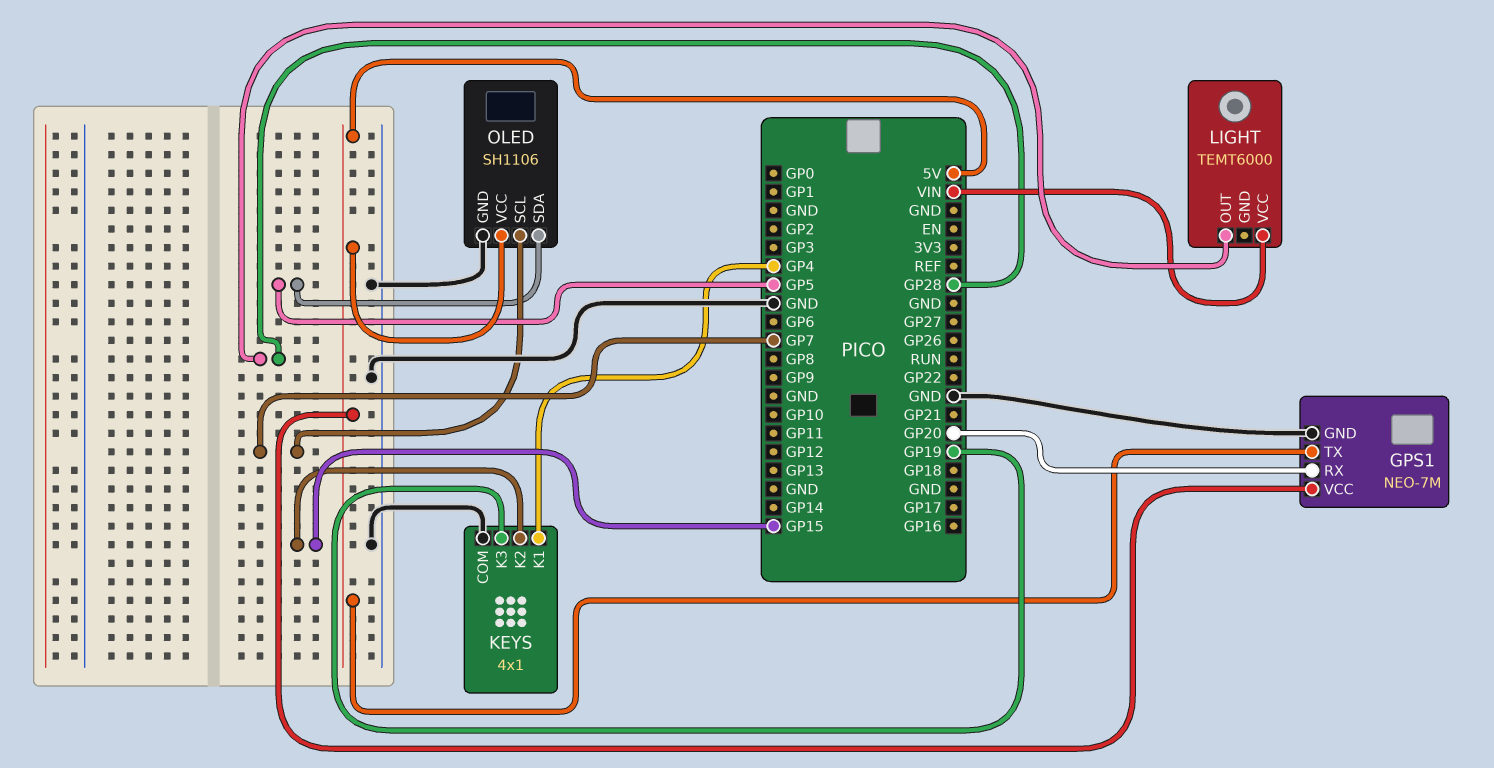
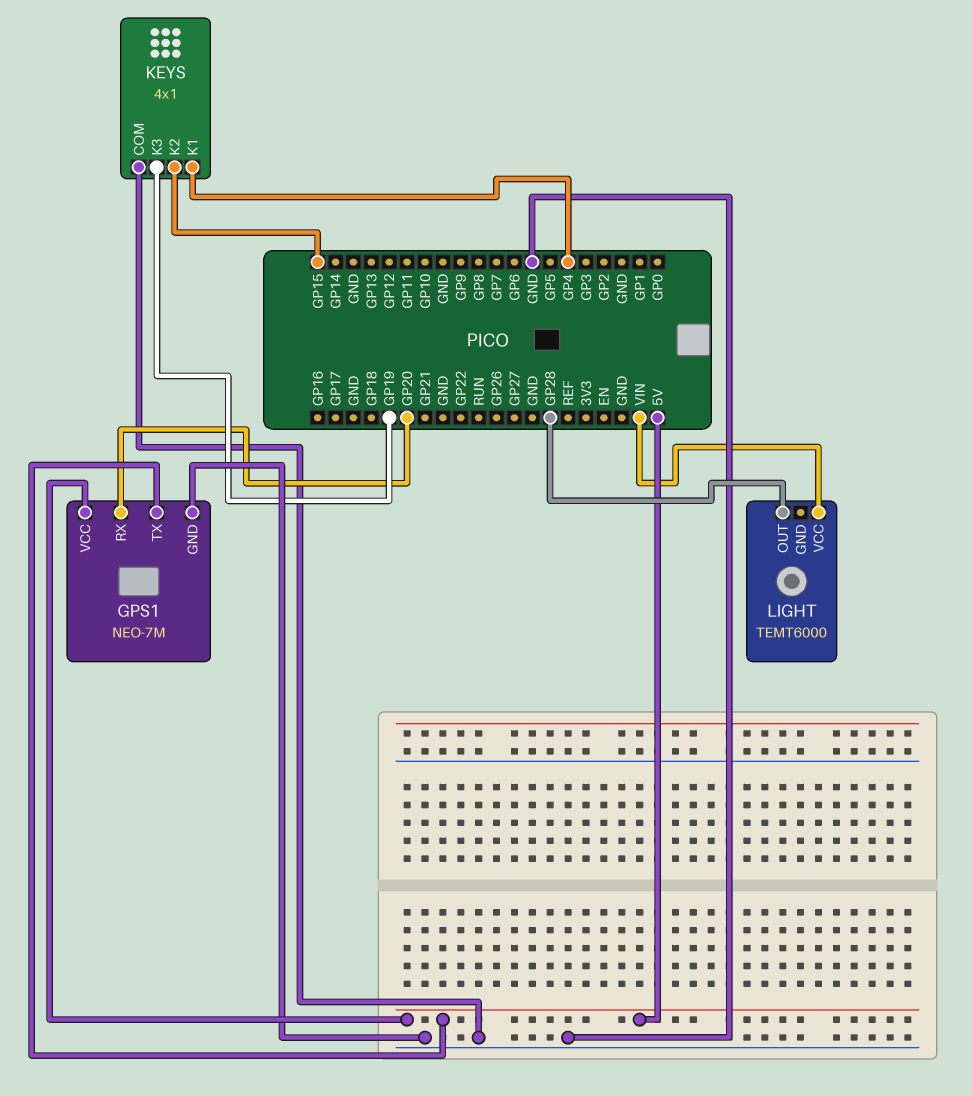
OLED: SH1106 -> none
OLED pin GND: GND -> none
OLED pin SCL: GP7 -> none
OLED pin SDA: GP5 -> none
OLED pin VCC: 5V -> none

